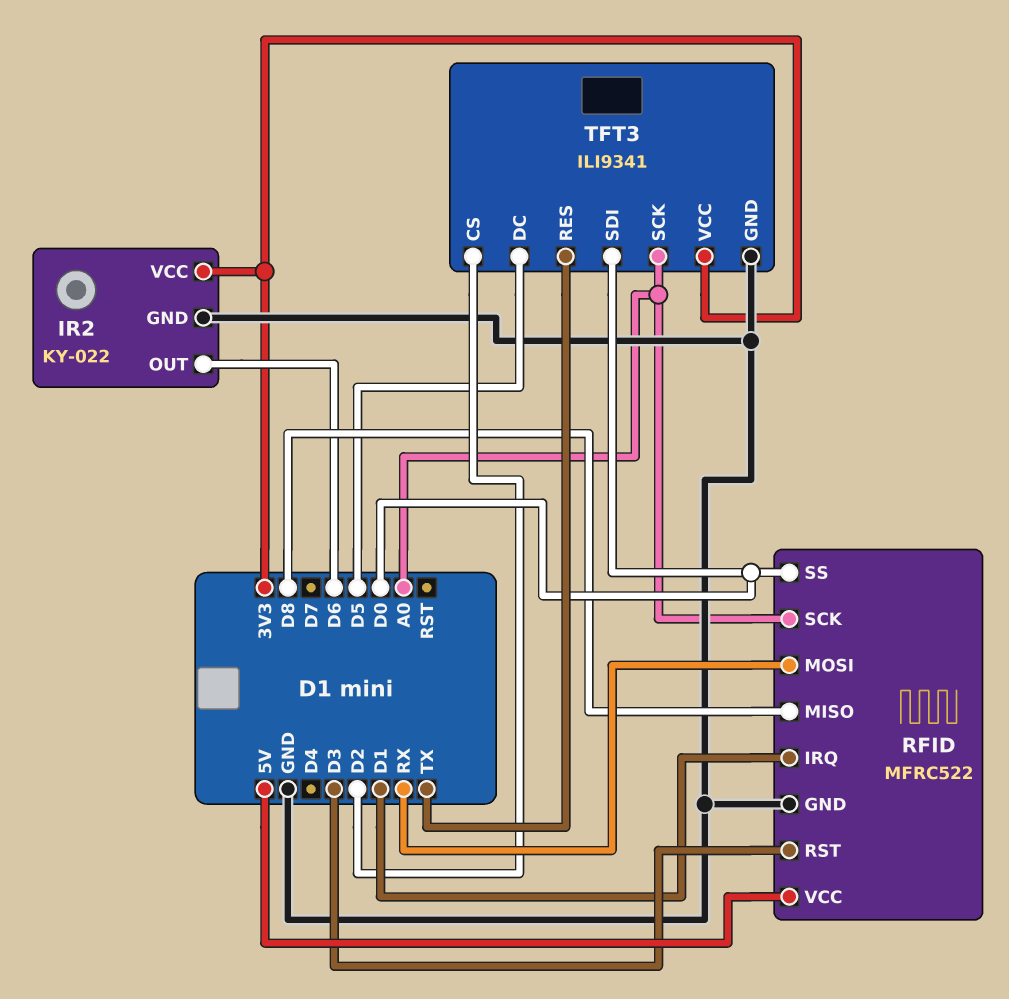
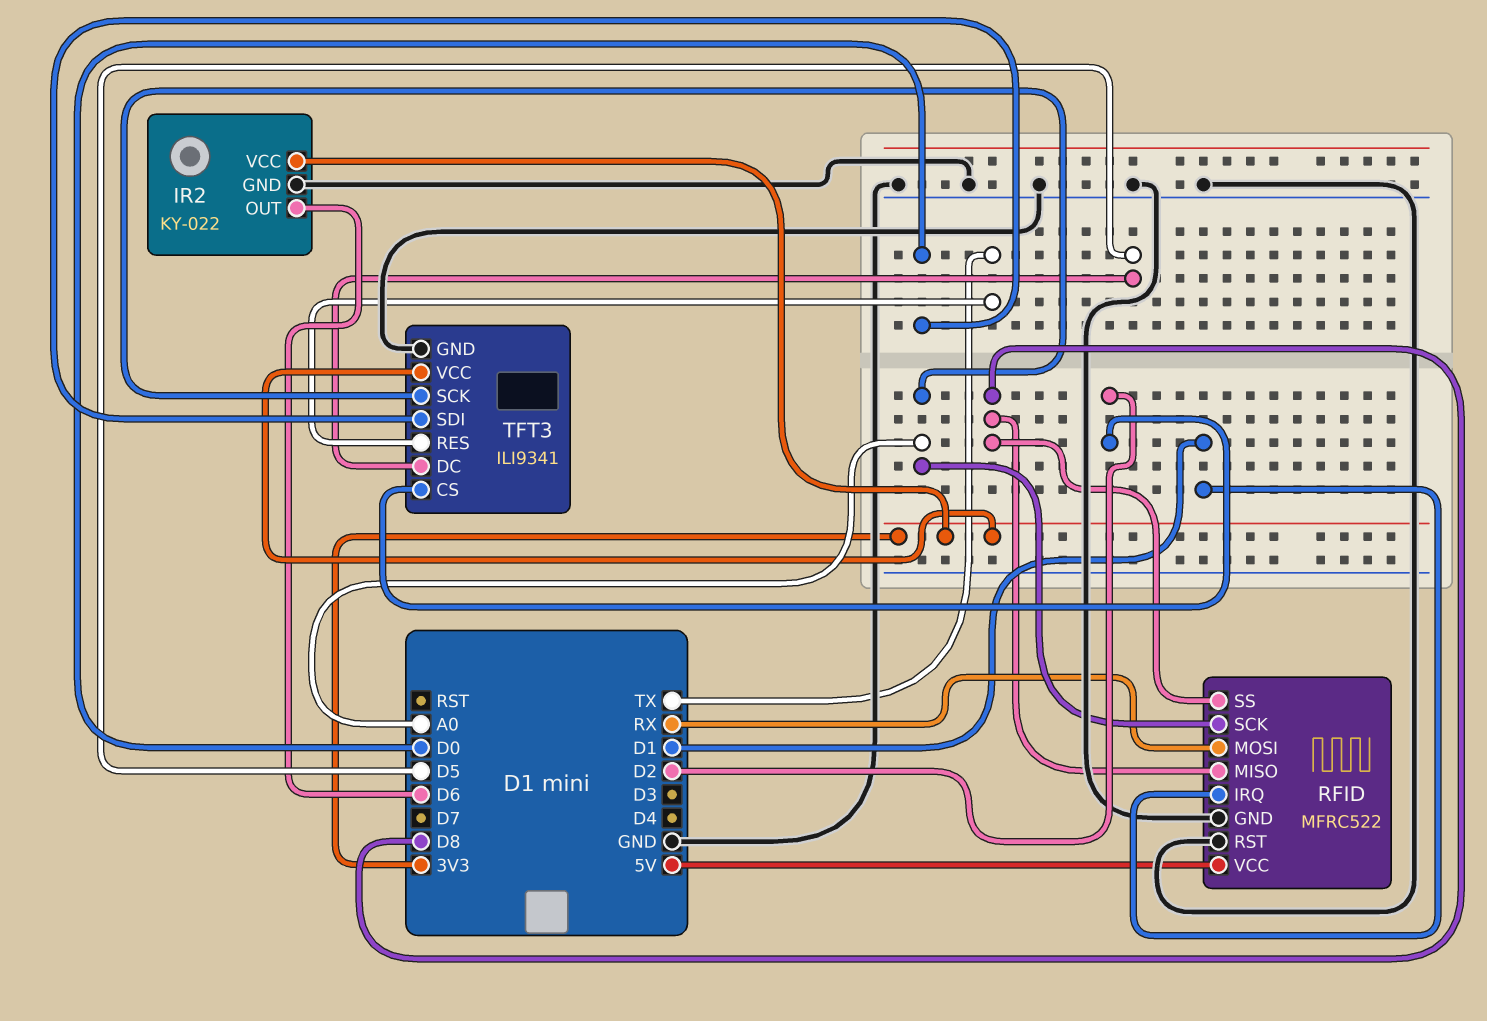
RFID pin RST: D3 -> GND
RFID pin SS: D0 -> D8

